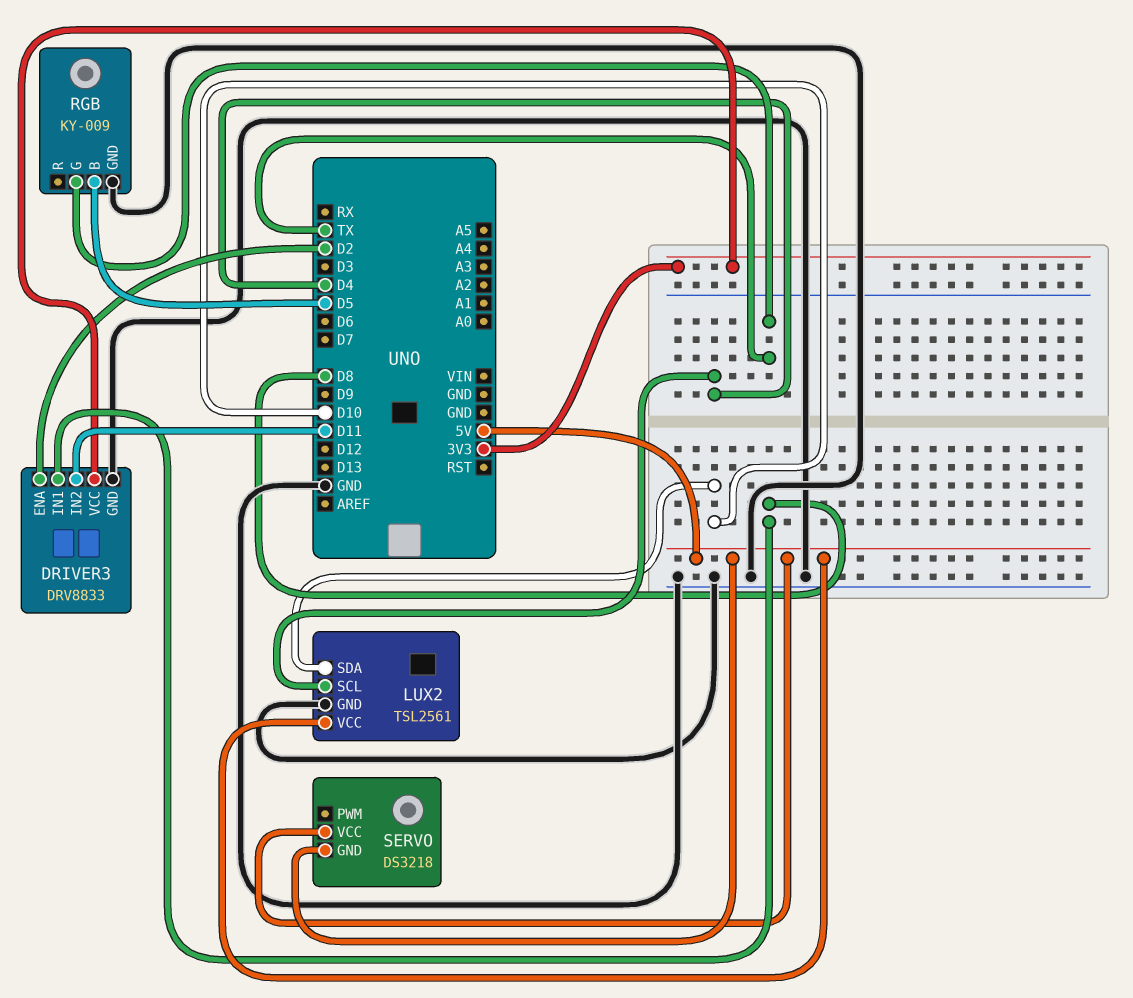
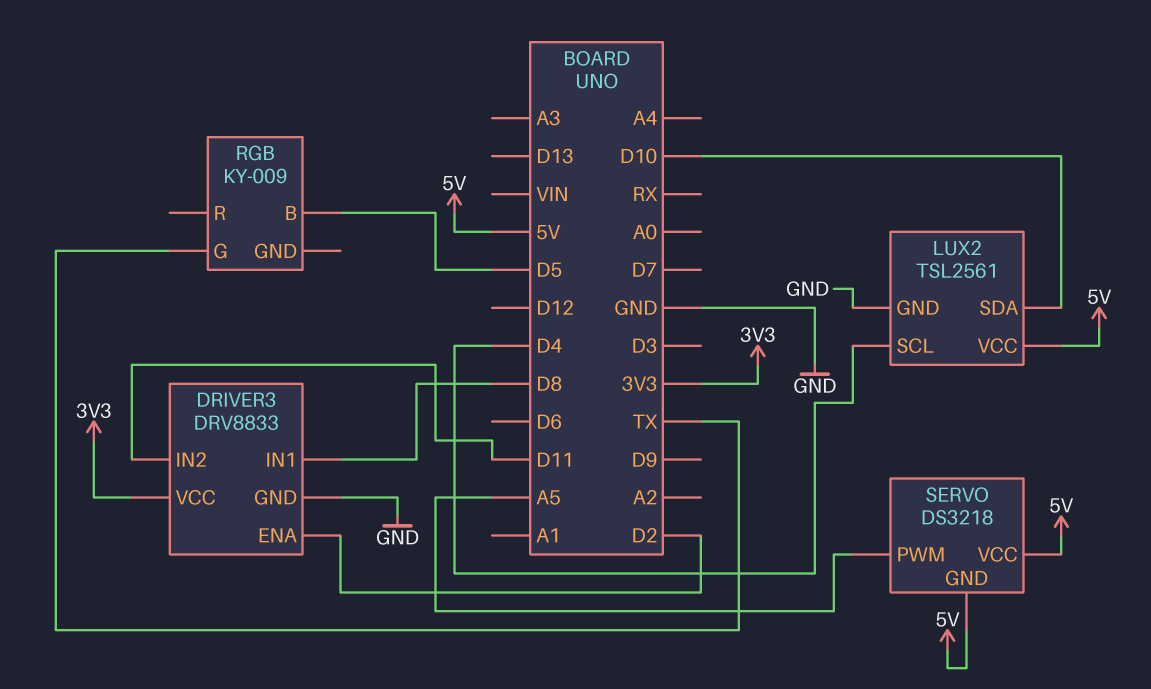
RGB pin GND: GND -> none
SERVO pin PWM: none -> A5

